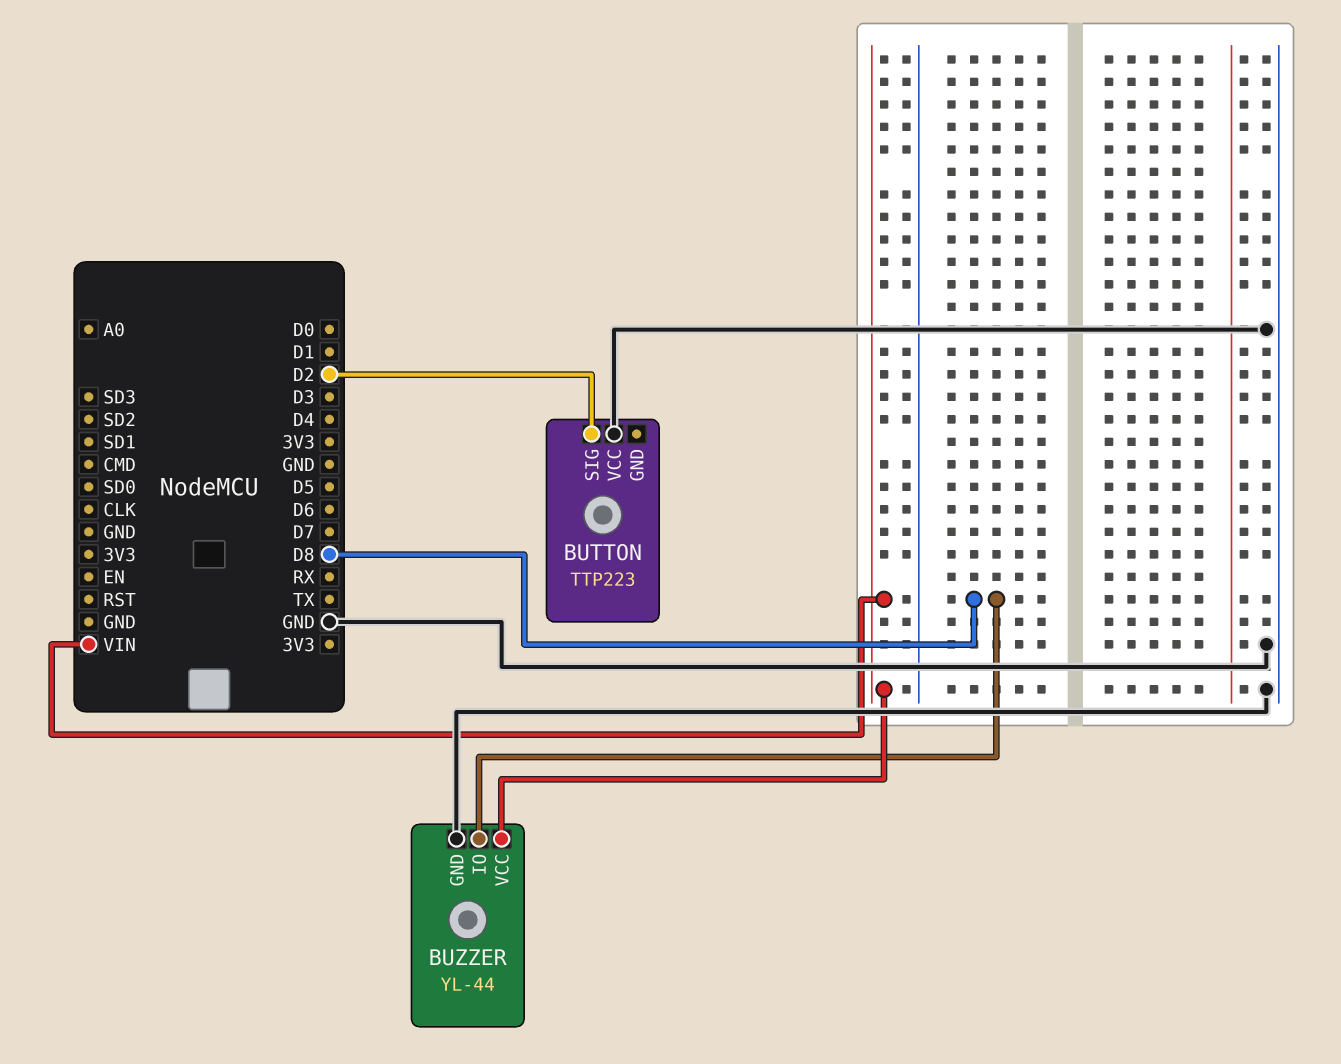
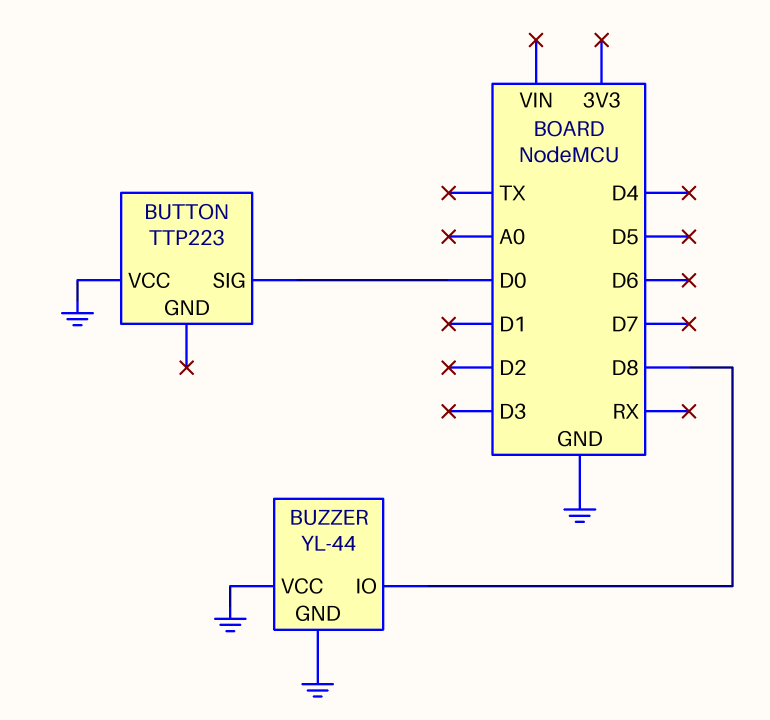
BUTTON pin SIG: D2 -> D0
BUZZER pin VCC: VIN -> GND

